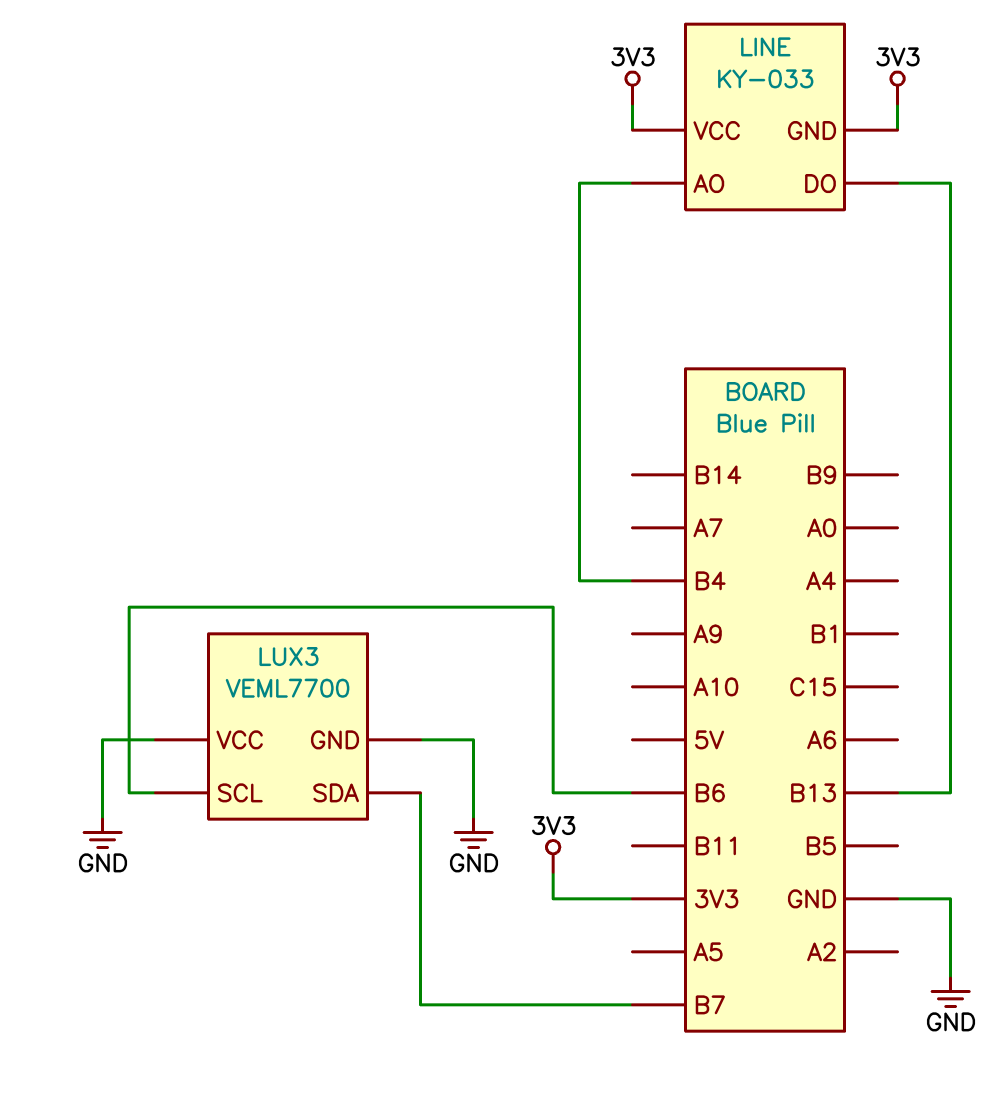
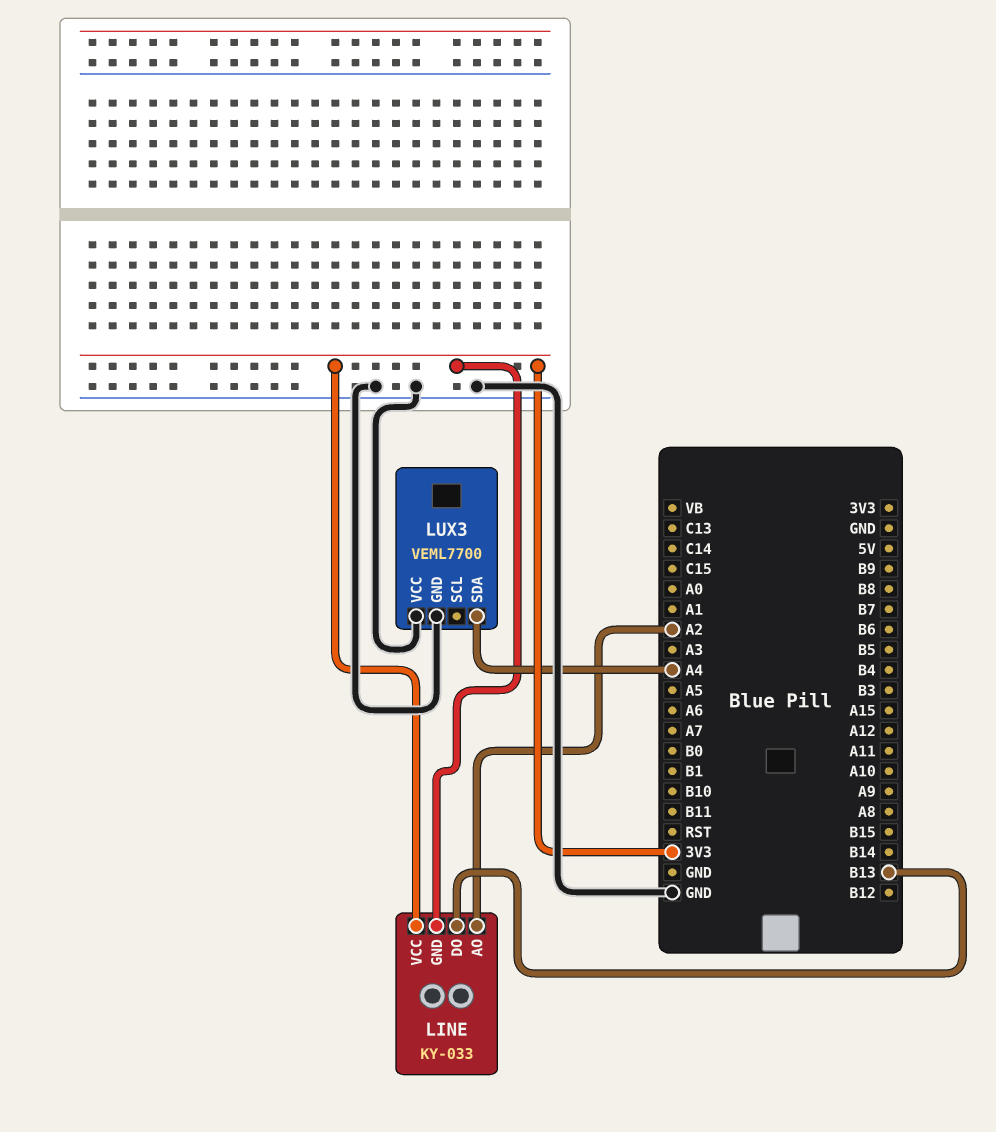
LINE pin AO: B4 -> A2
LUX3 pin SCL: B6 -> none
LUX3 pin SDA: B7 -> A4

